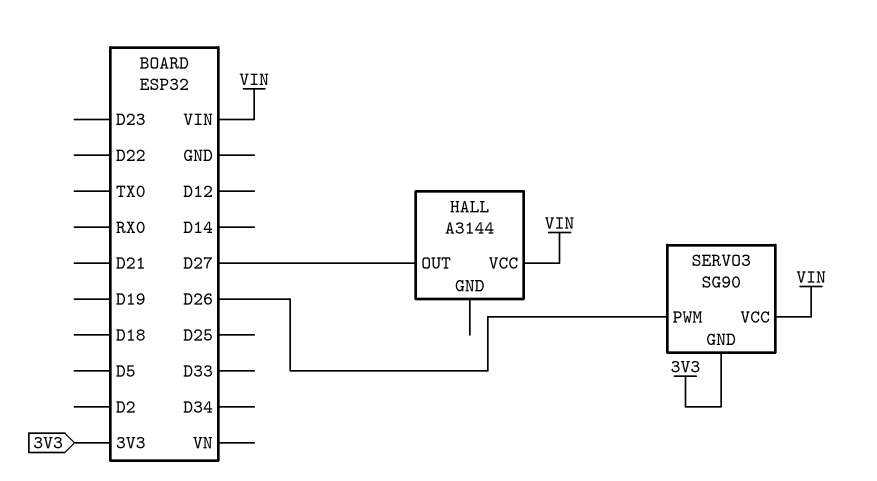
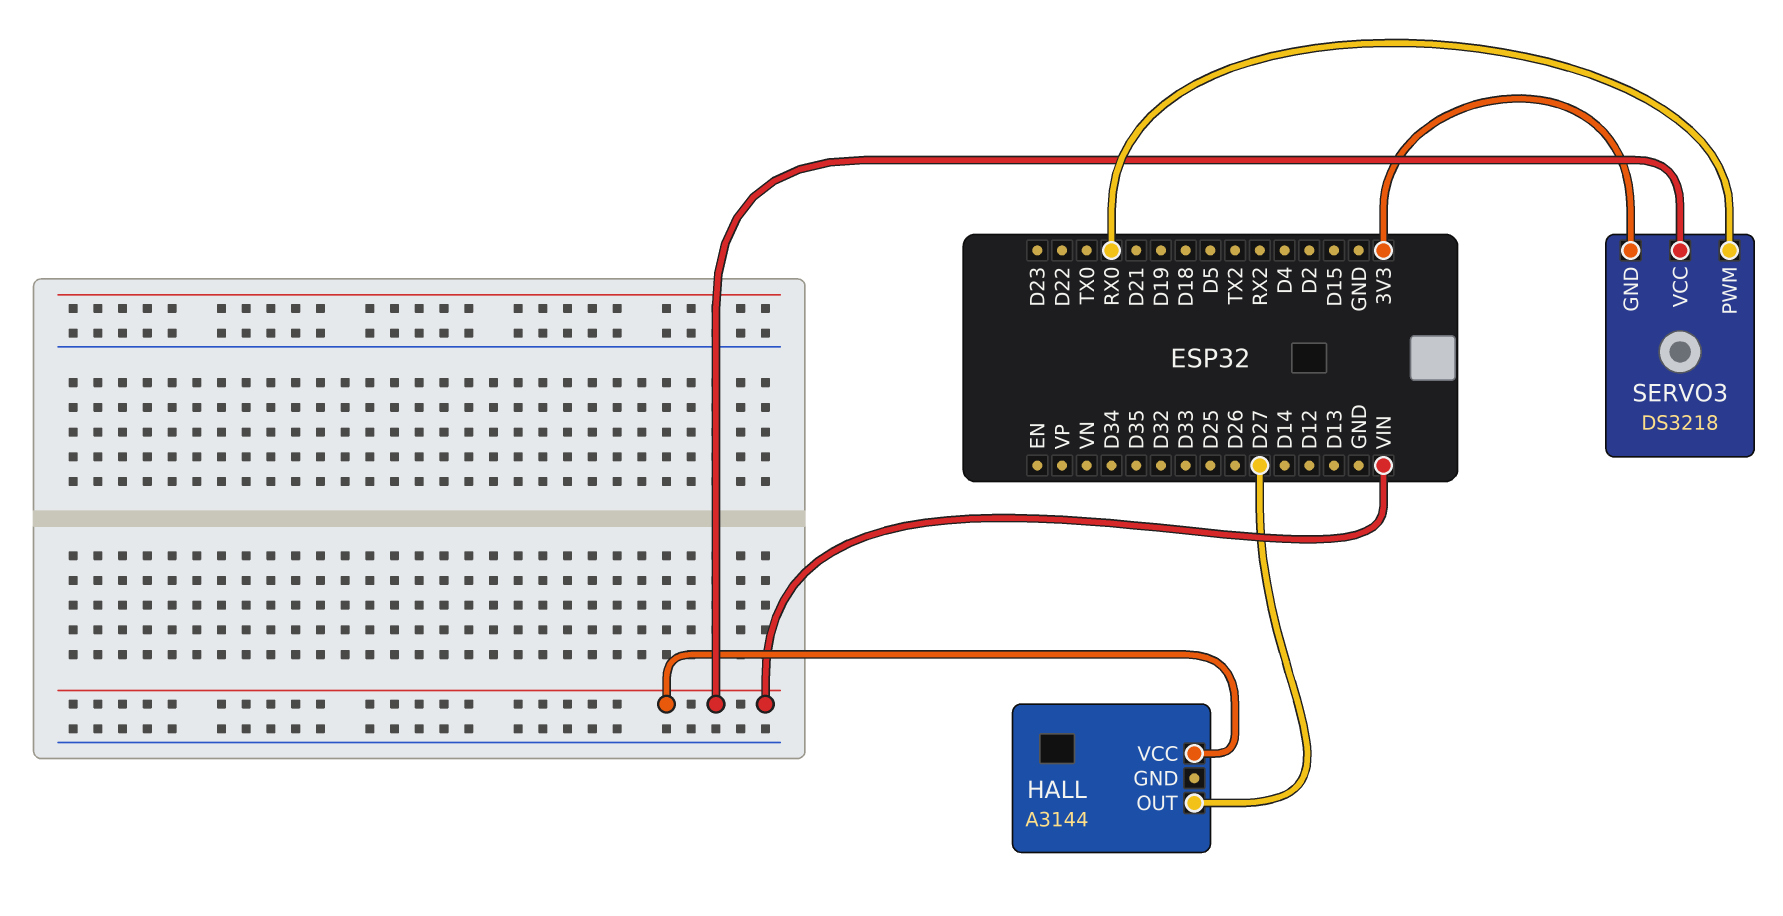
SERVO3: SG90 -> DS3218
SERVO3 pin PWM: D26 -> RX0

